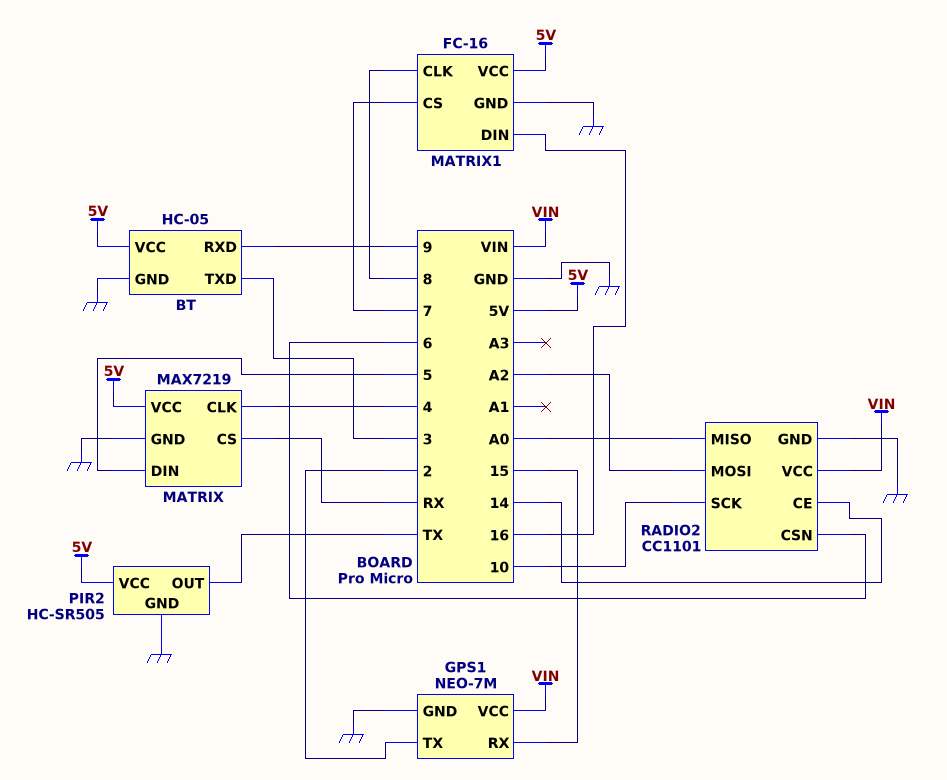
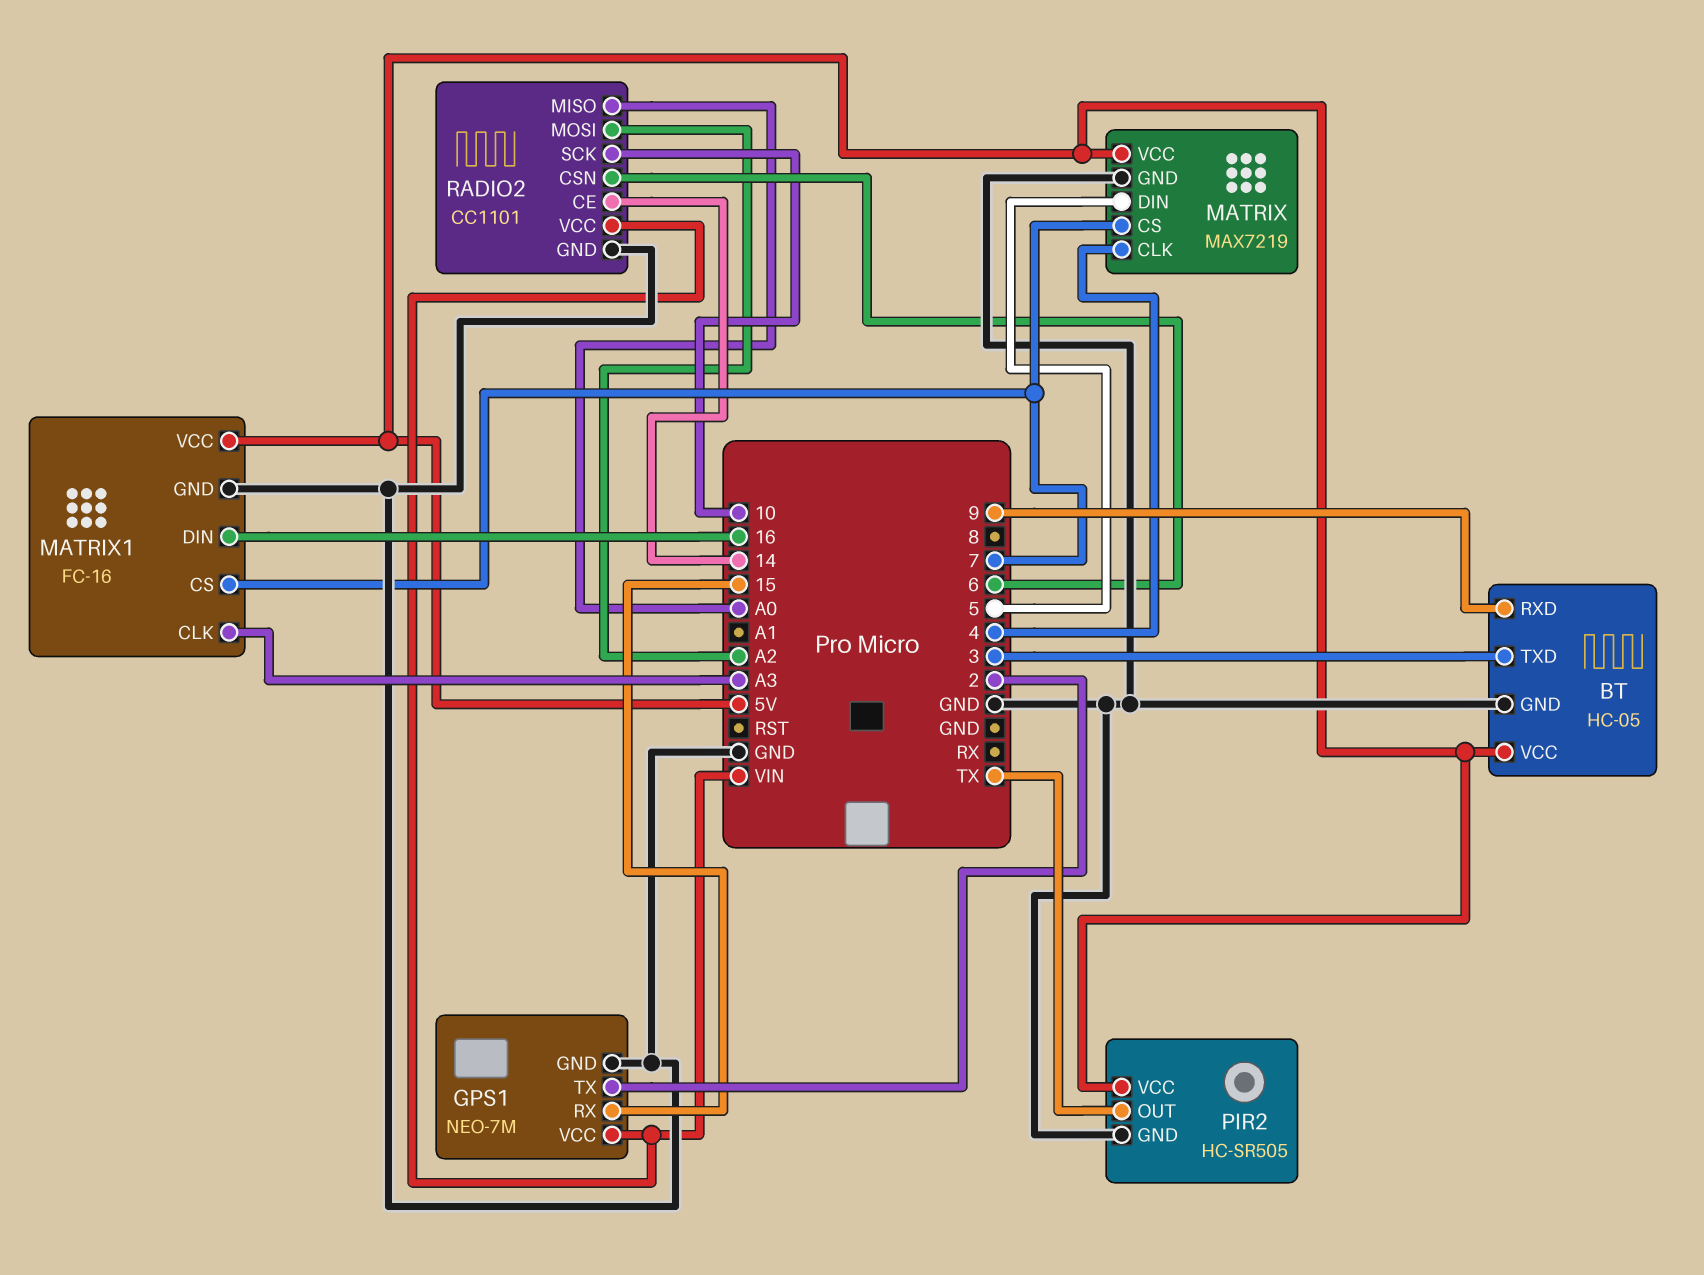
MATRIX pin CS: RX -> 7
MATRIX1 pin CLK: 8 -> A3

